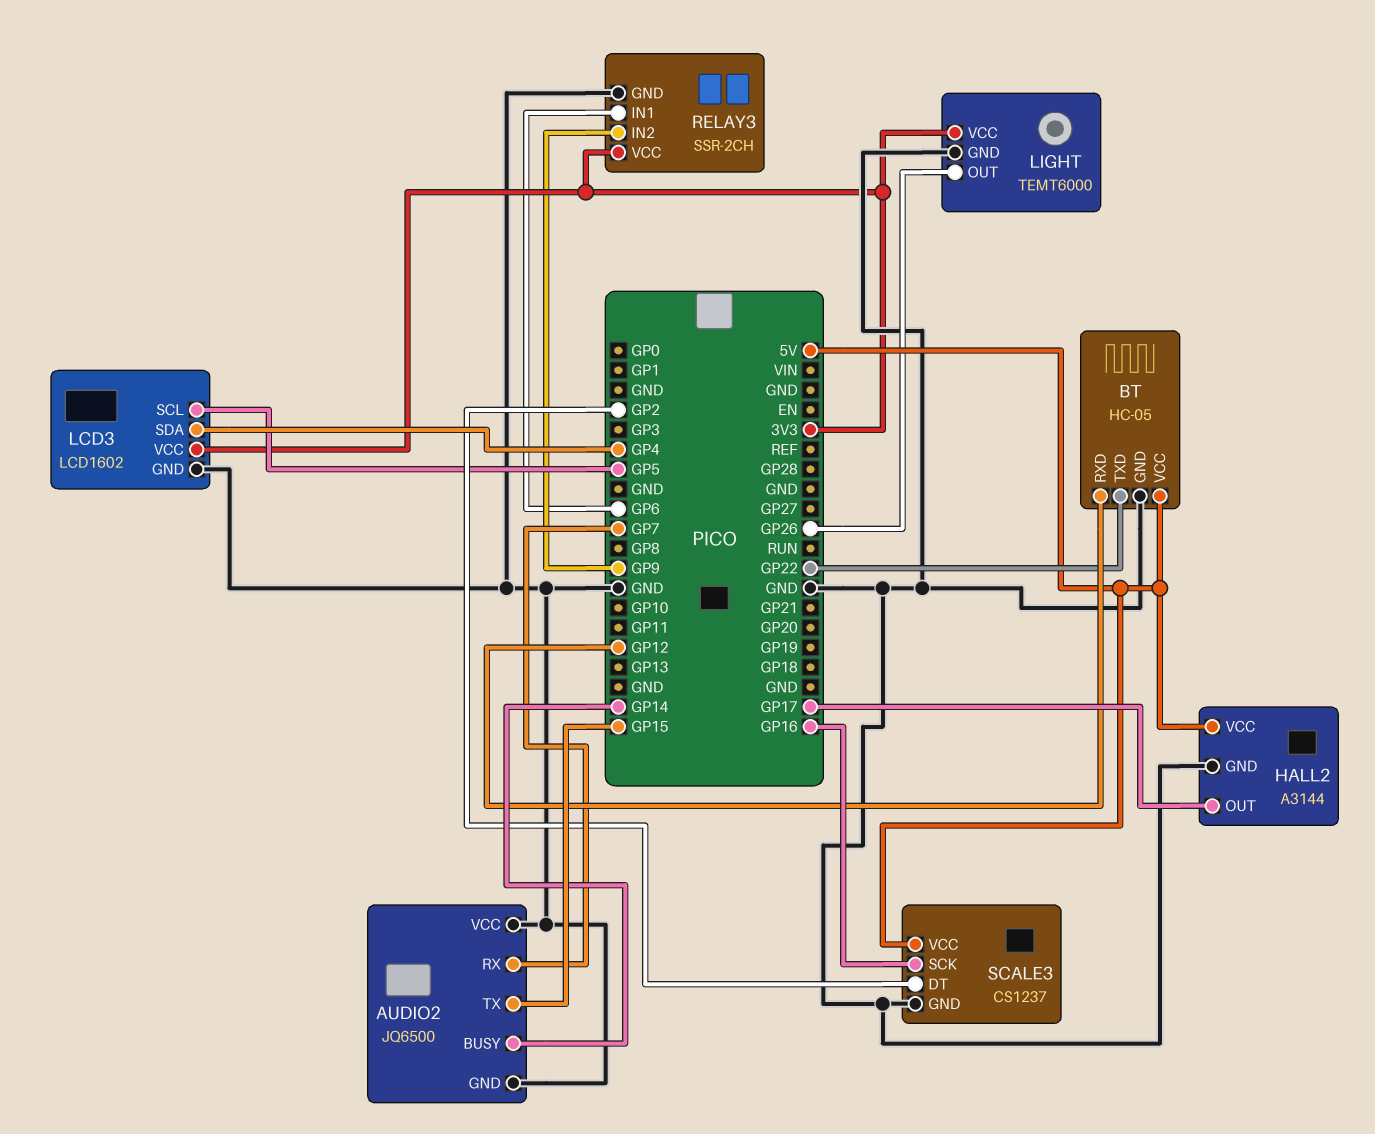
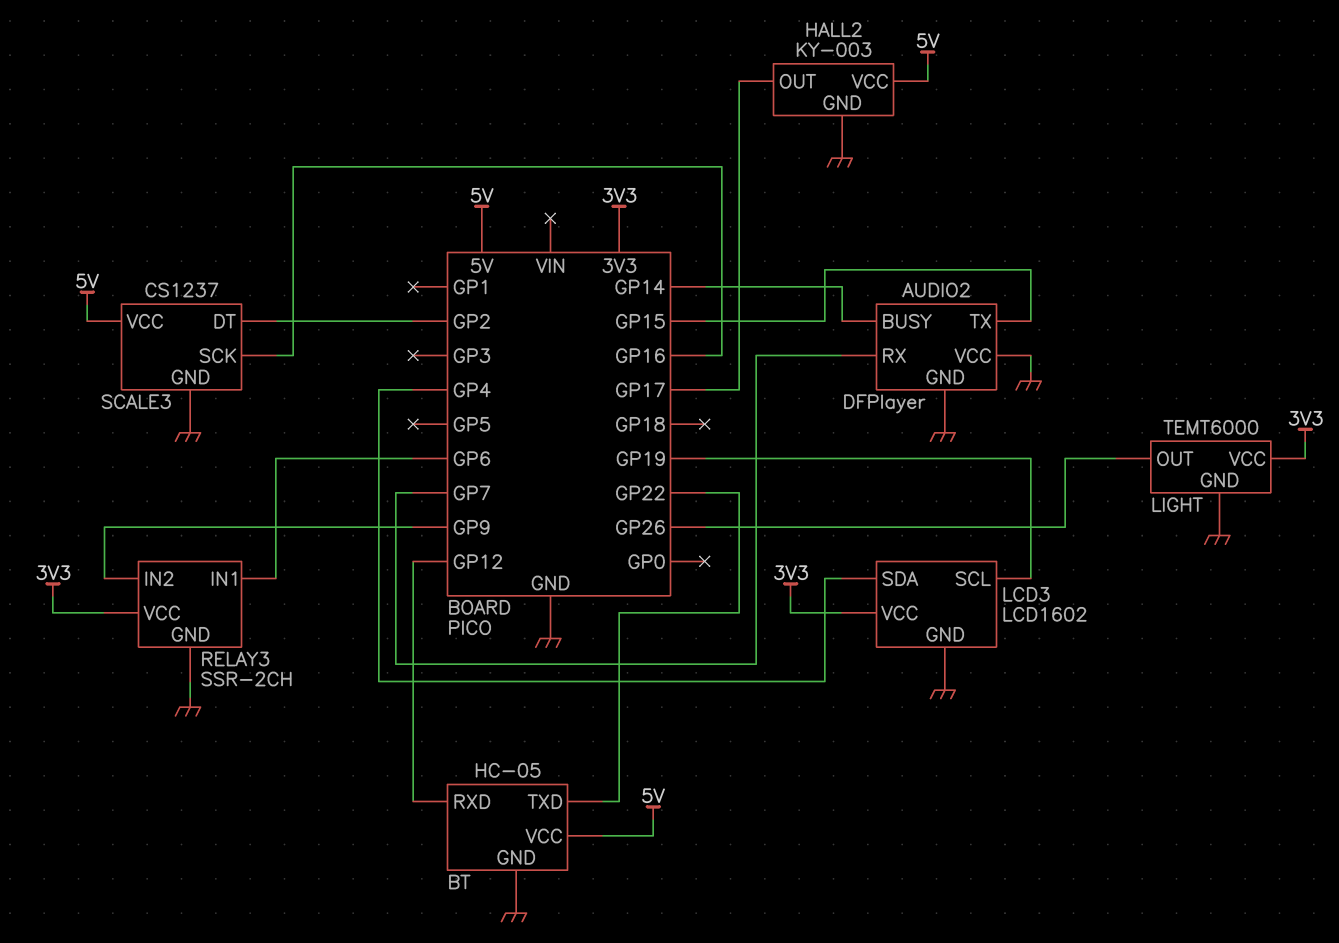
AUDIO2: JQ6500 -> DFPlayer
HALL2: A3144 -> KY-003
LCD3 pin SCL: GP5 -> GP19

